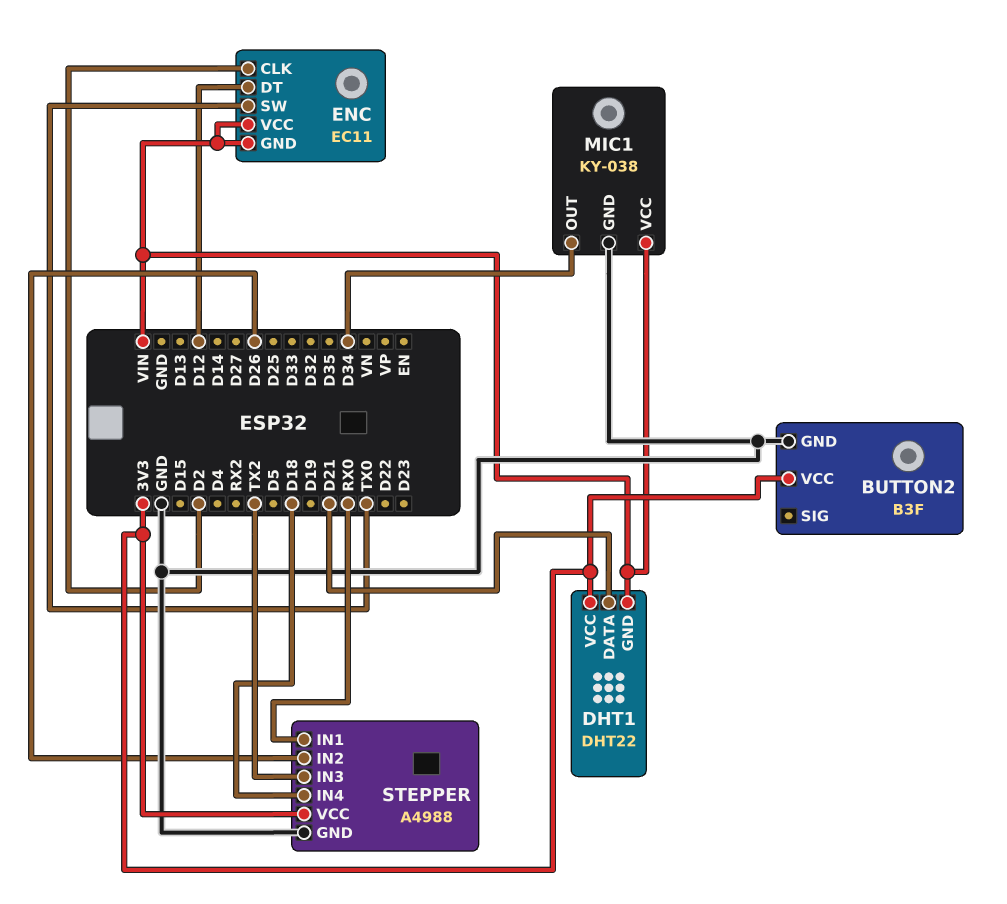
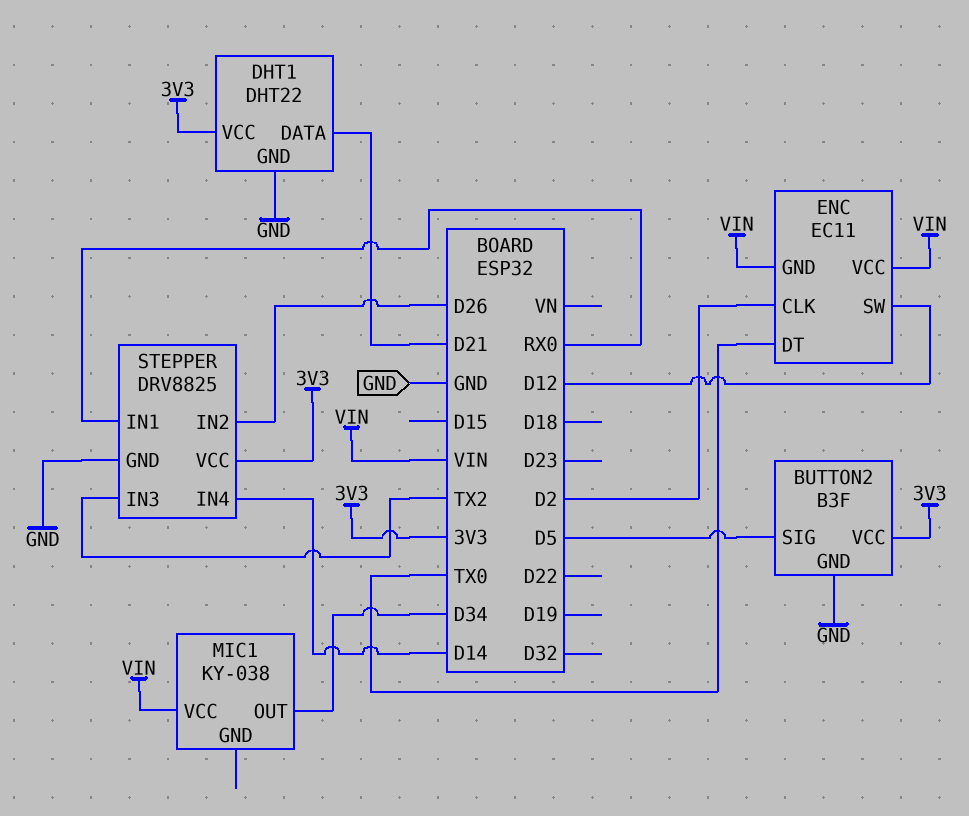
BUTTON2 pin SIG: none -> D5
DHT1 pin GND: VIN -> GND
ENC pin DT: D12 -> TX0
ENC pin SW: TX0 -> D12
MIC1 pin GND: GND -> none
STEPPER: A4988 -> DRV8825
STEPPER pin IN4: D18 -> D14

